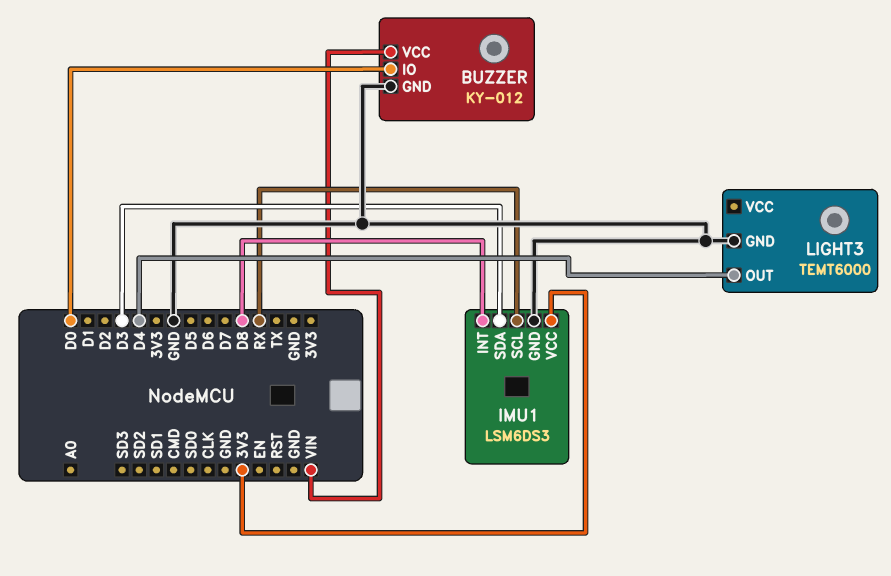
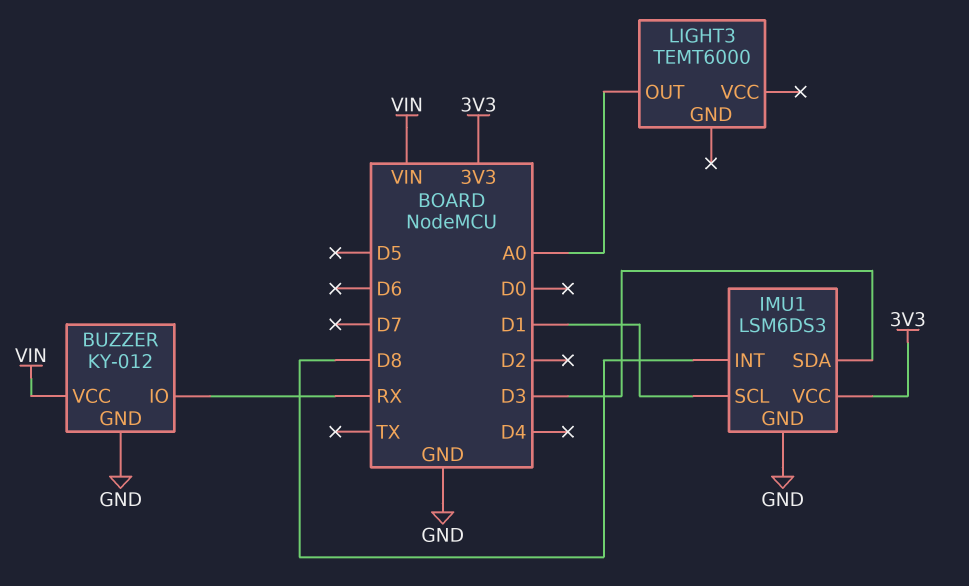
BUZZER pin IO: D0 -> RX
IMU1 pin SCL: RX -> D1
LIGHT3 pin GND: GND -> none
LIGHT3 pin OUT: D4 -> A0

